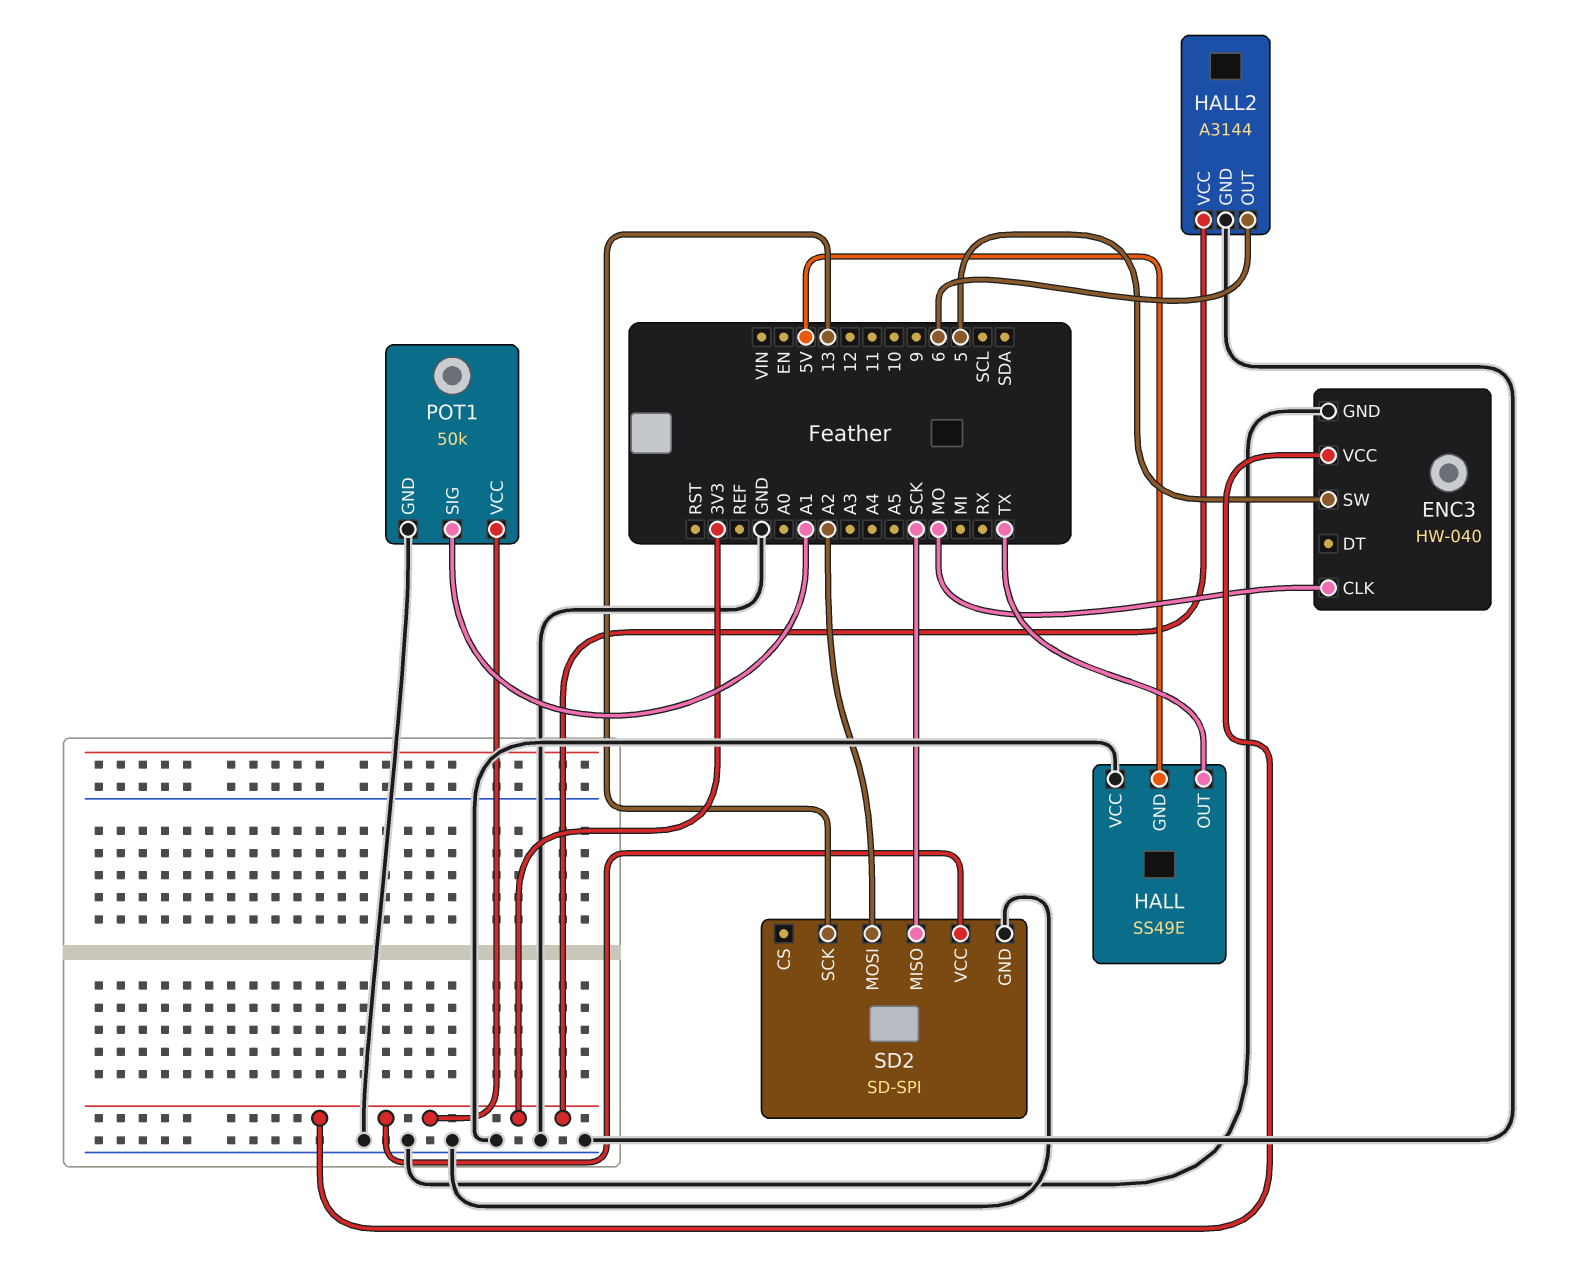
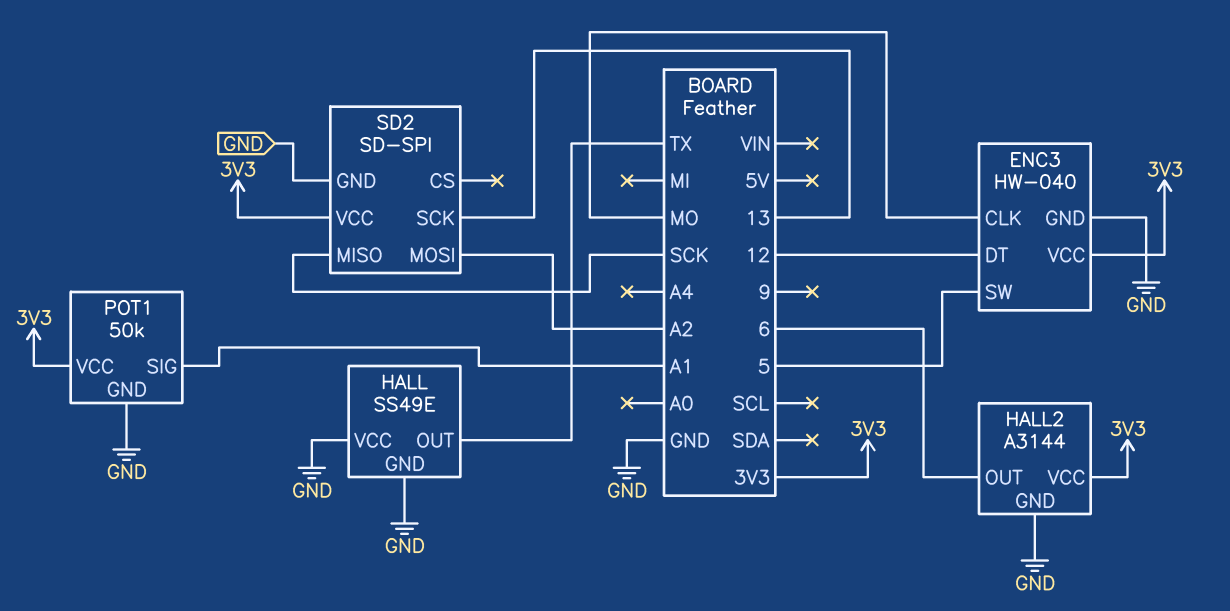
ENC3 pin DT: none -> 12
HALL pin GND: 5V -> GND

